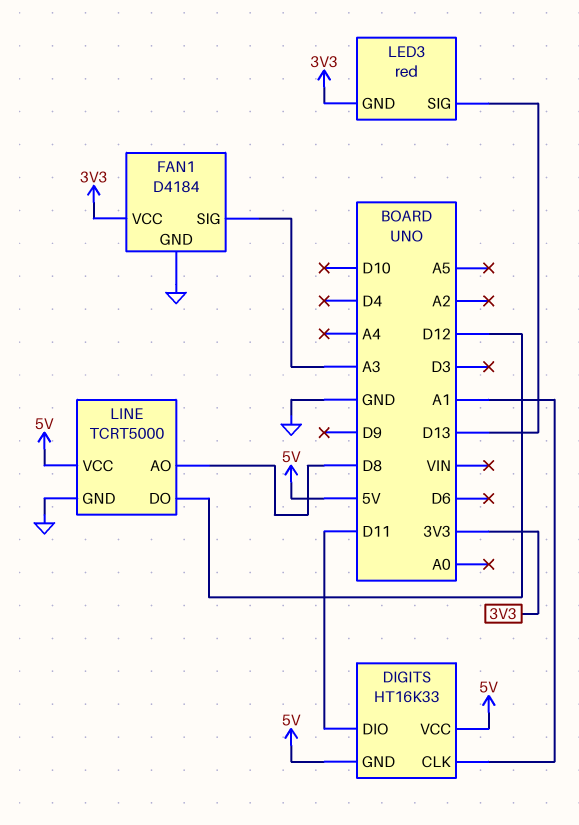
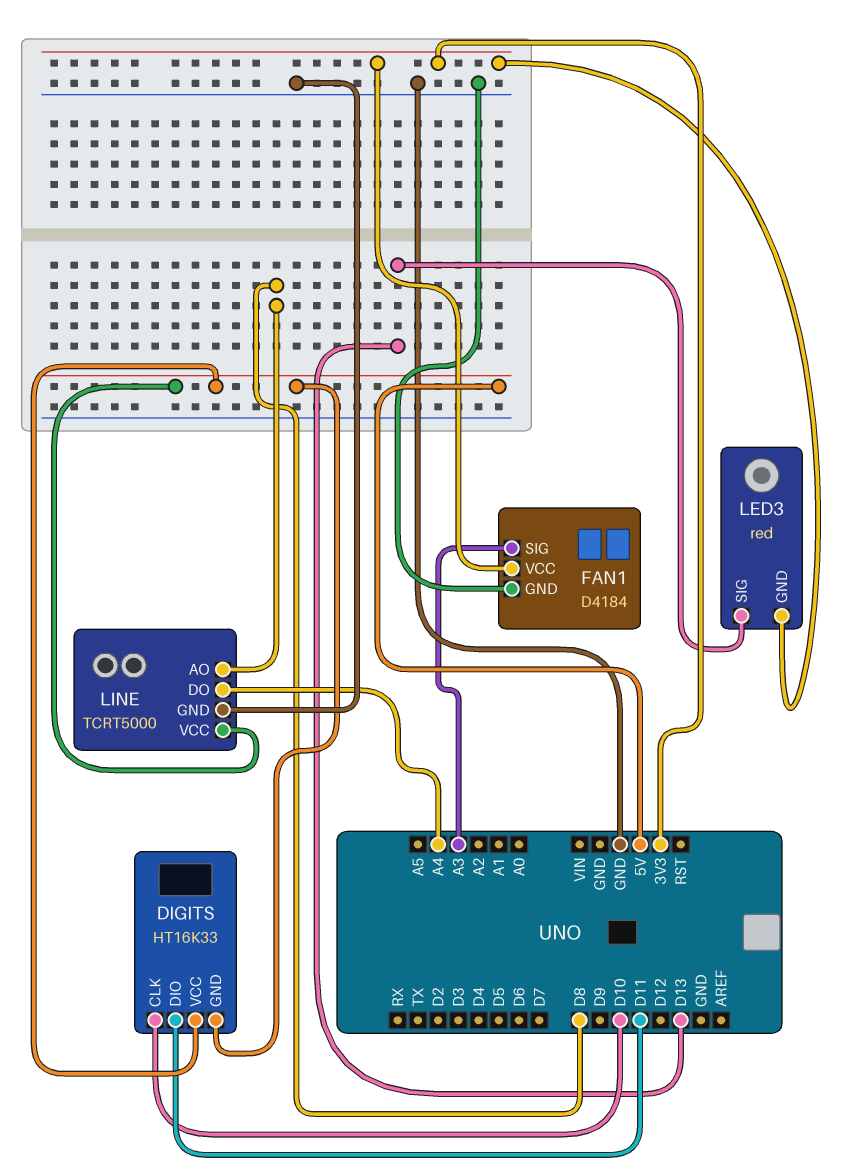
DIGITS pin CLK: A1 -> D10
LINE pin DO: D12 -> A4

